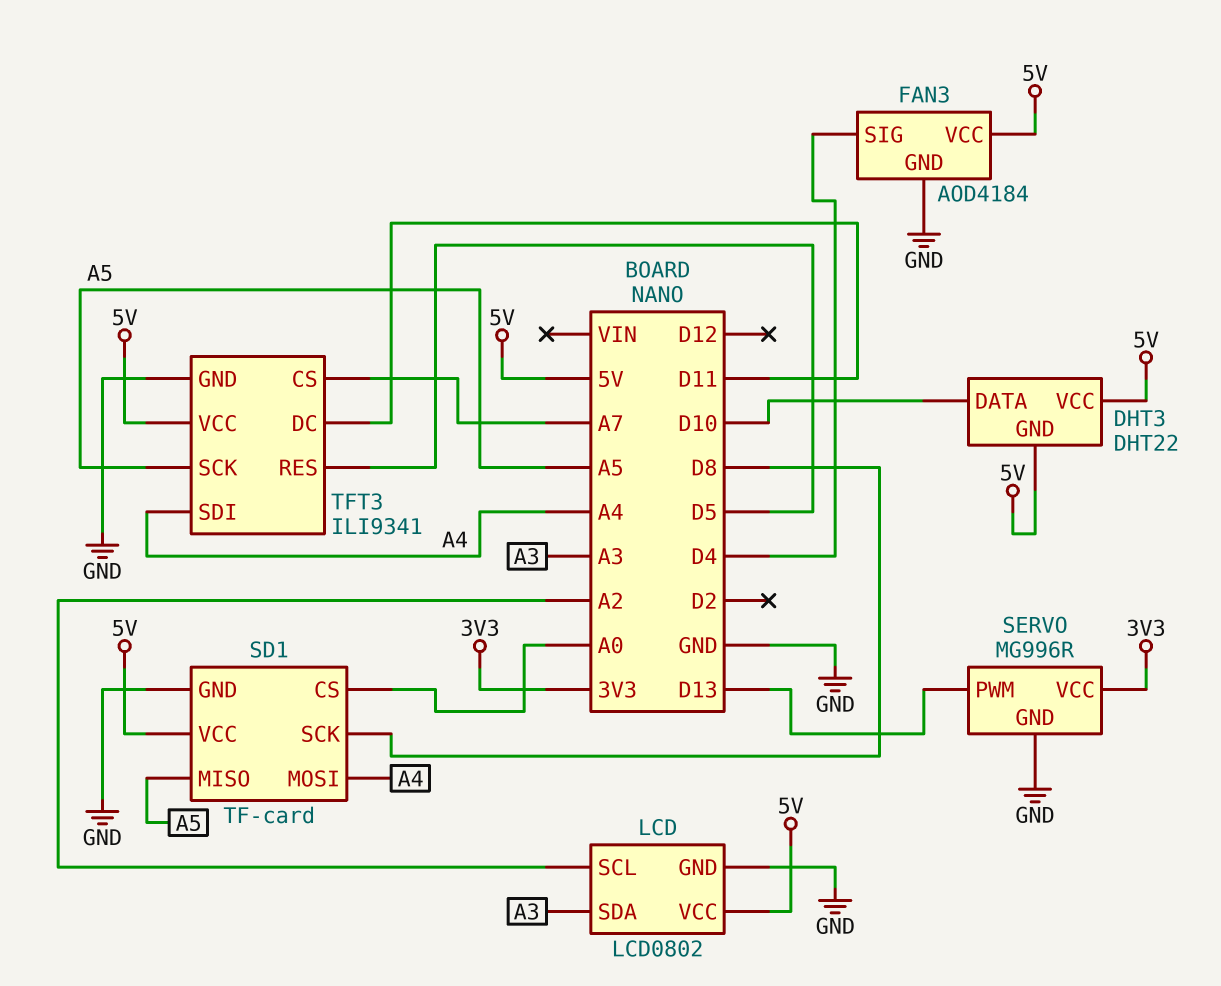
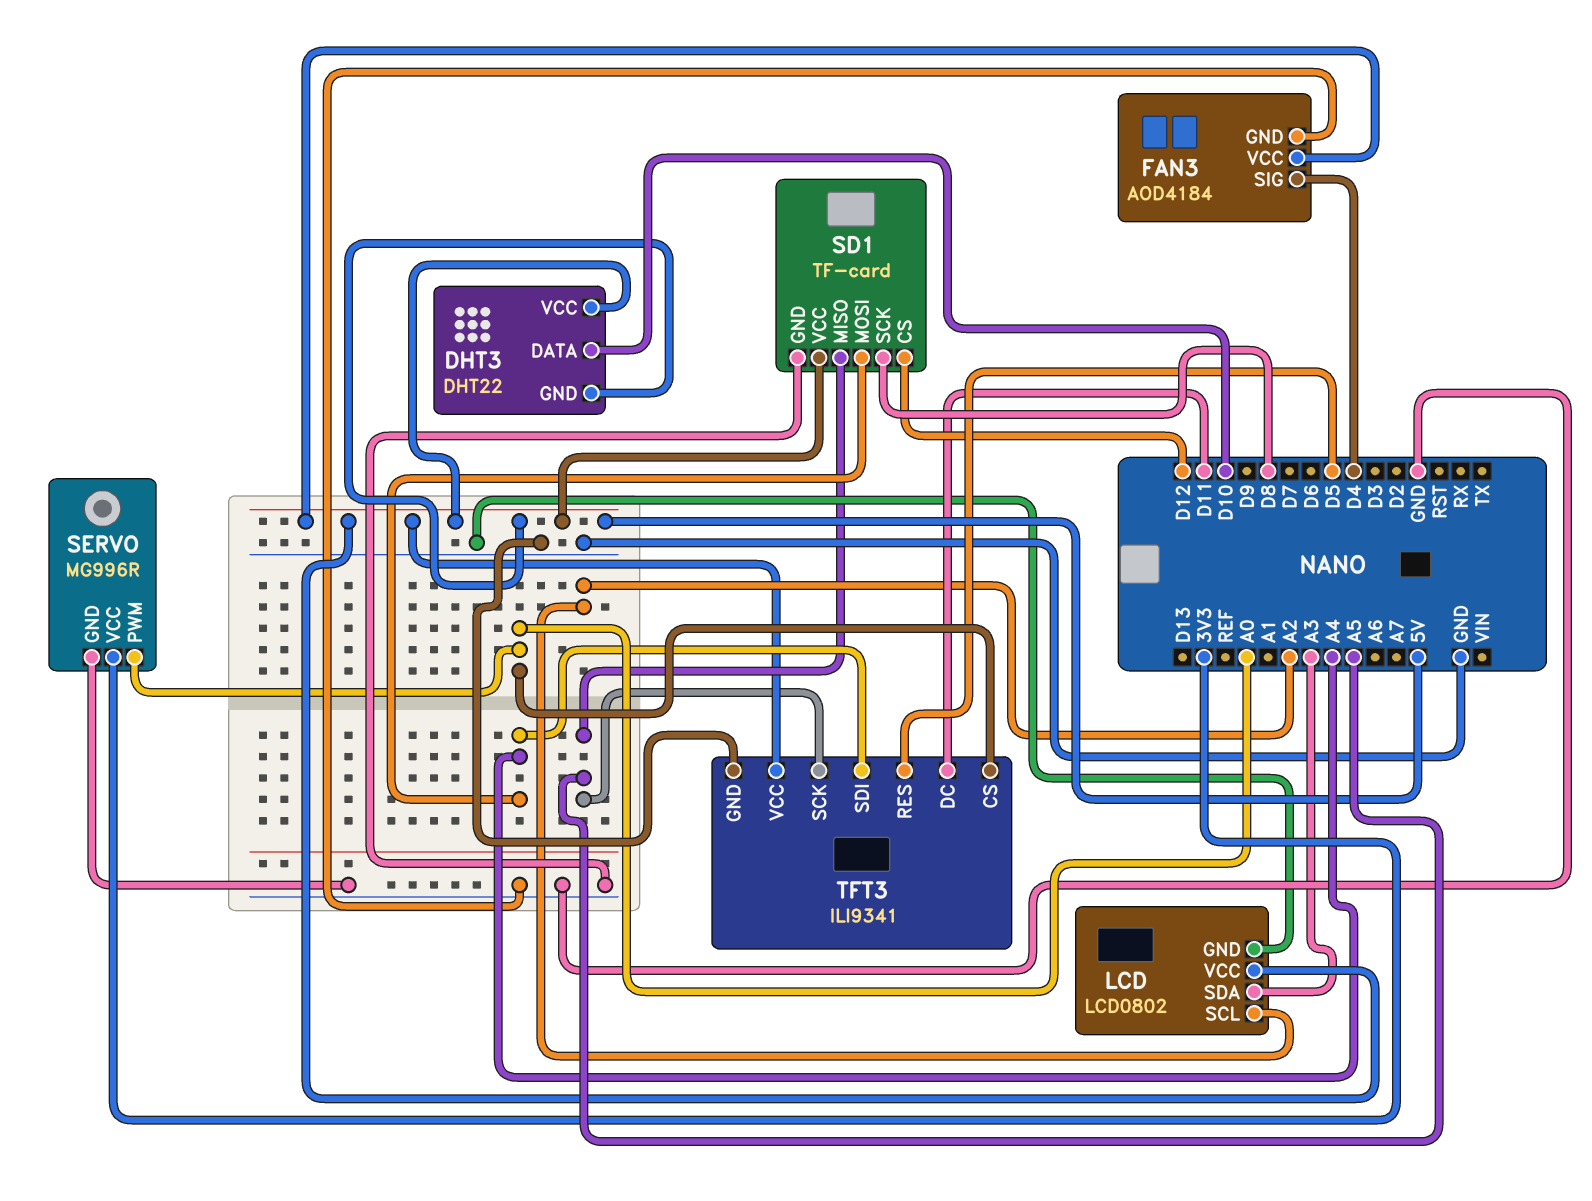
SD1 pin CS: A0 -> D12
SERVO pin PWM: D13 -> A0
TFT3 pin CS: A7 -> A0

